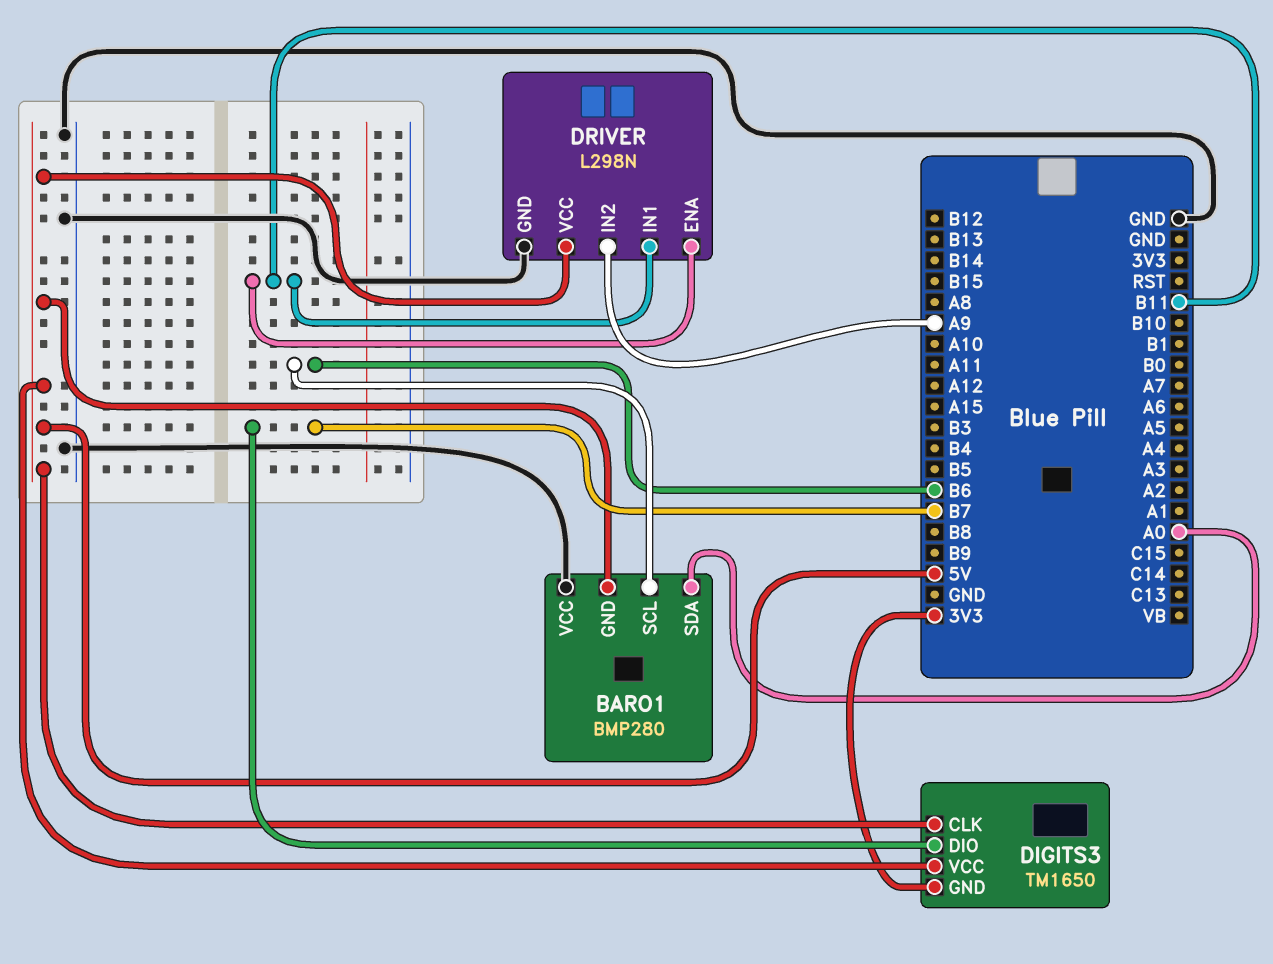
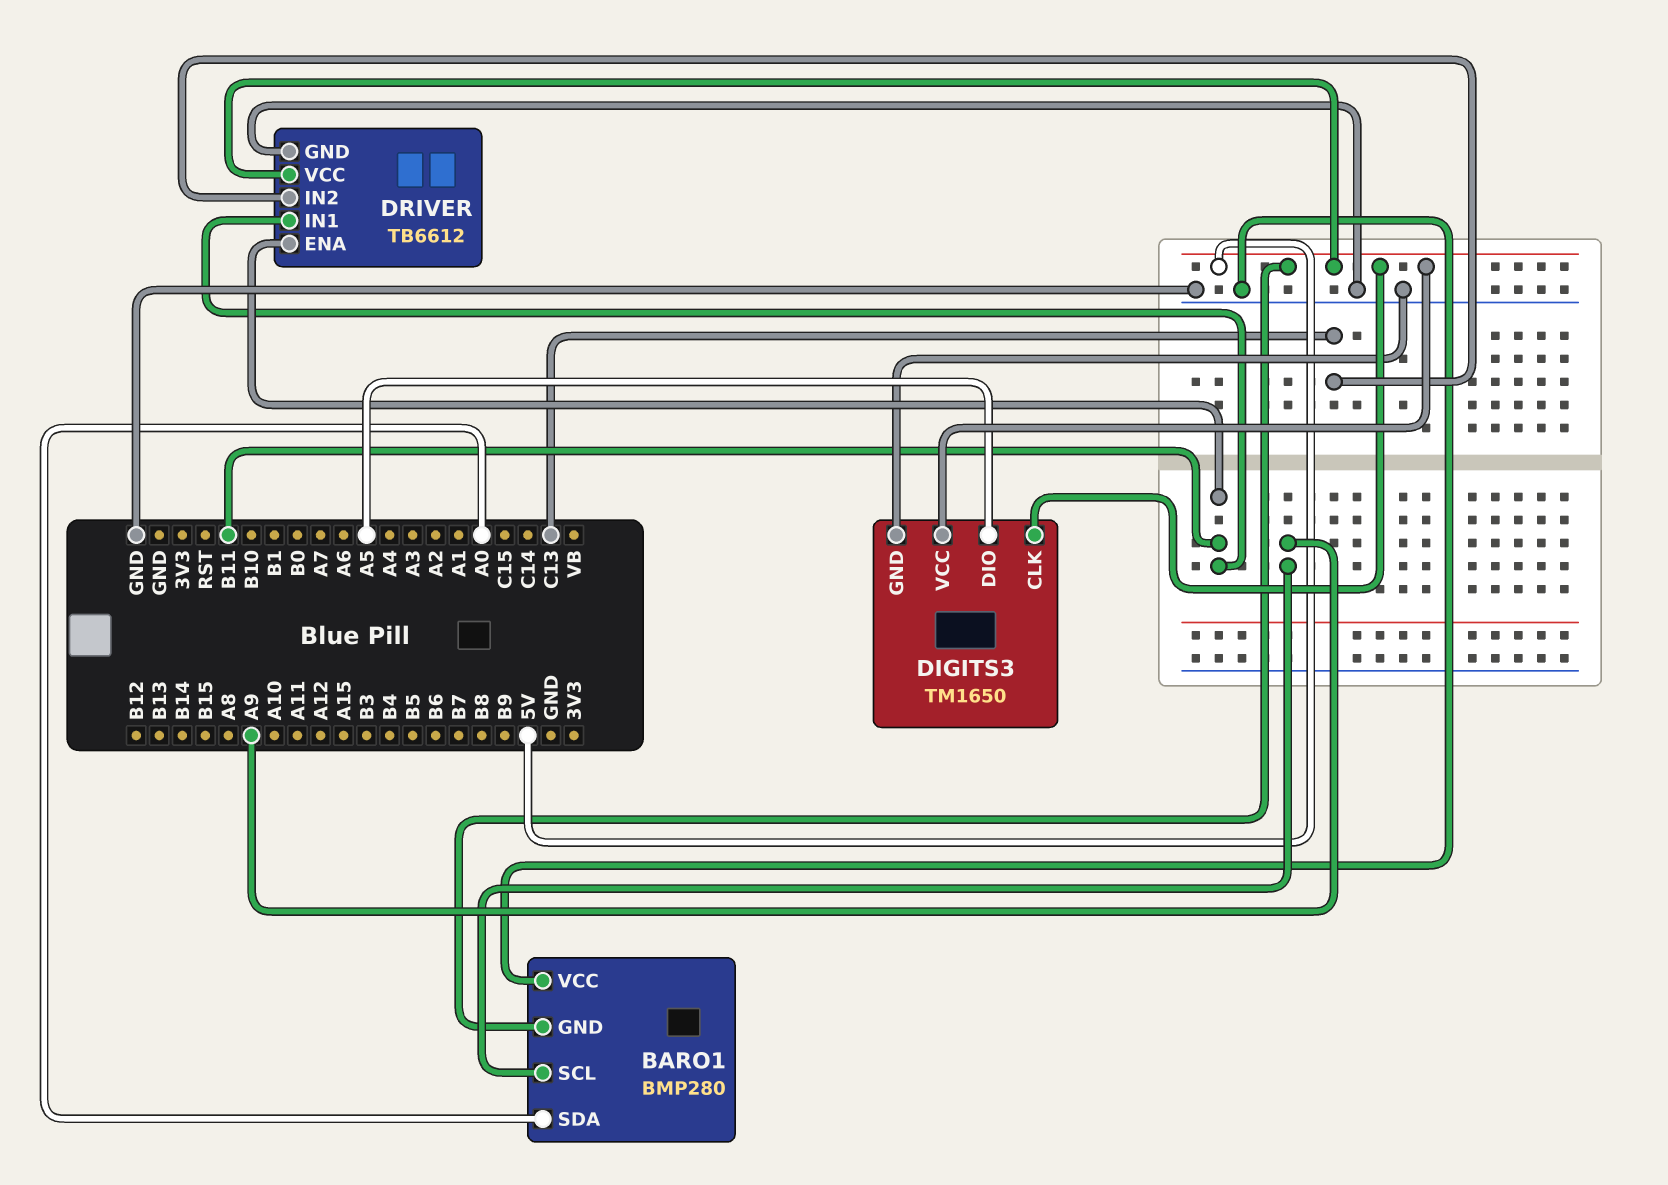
BARO1 pin SCL: B6 -> A9
DIGITS3 pin DIO: B7 -> A5
DIGITS3 pin GND: 3V3 -> GND
DRIVER: L298N -> TB6612
DRIVER pin IN2: A9 -> C13

